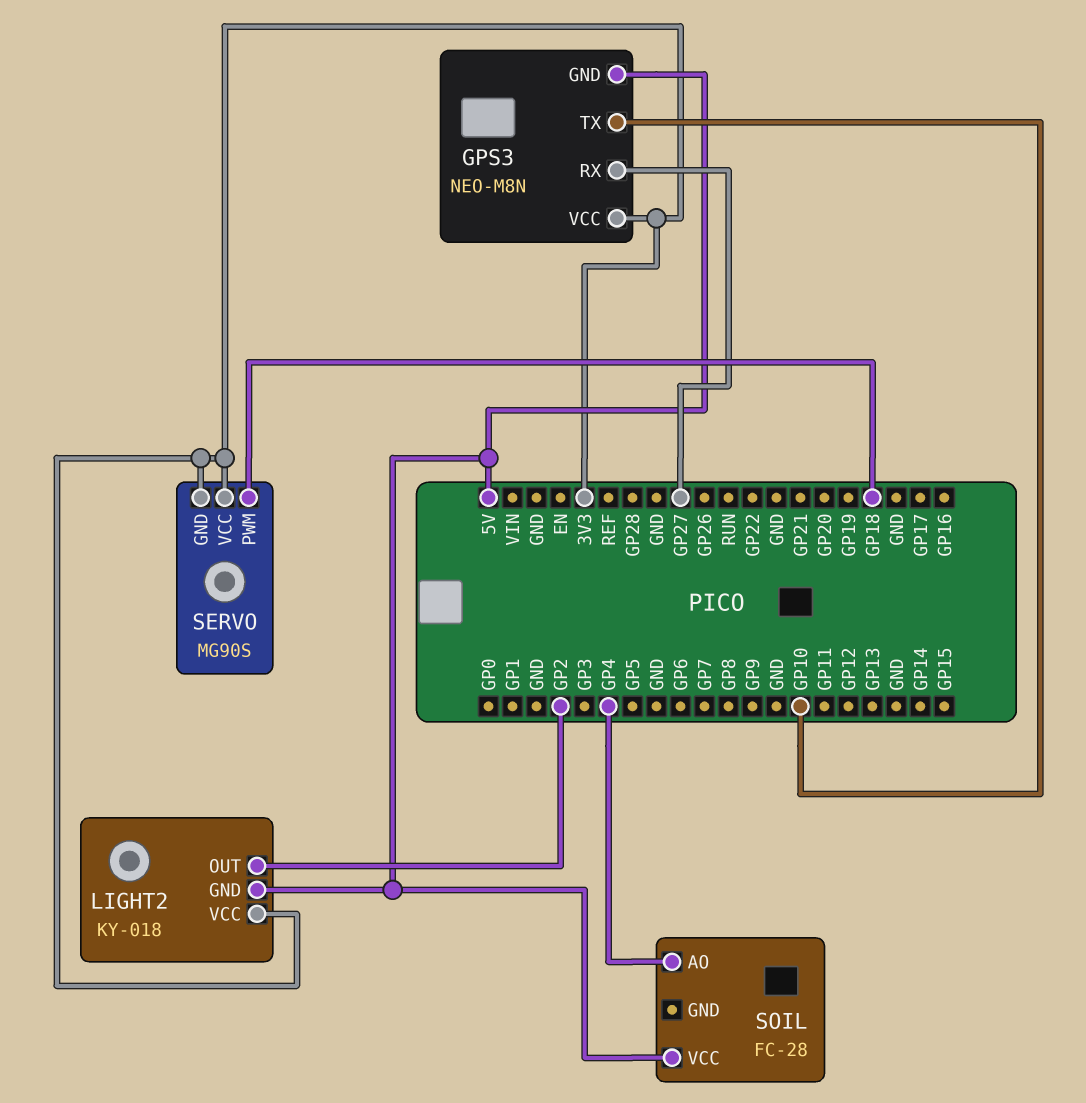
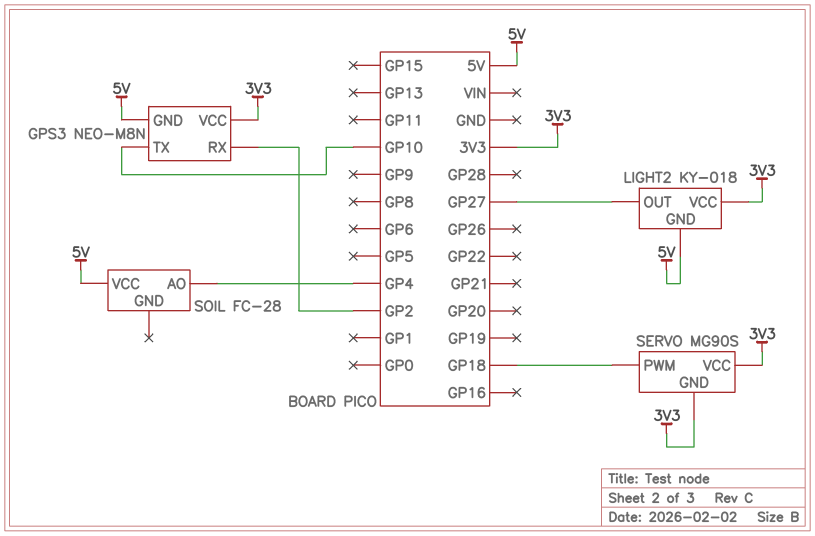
GPS3 pin RX: GP27 -> GP2
LIGHT2 pin OUT: GP2 -> GP27

